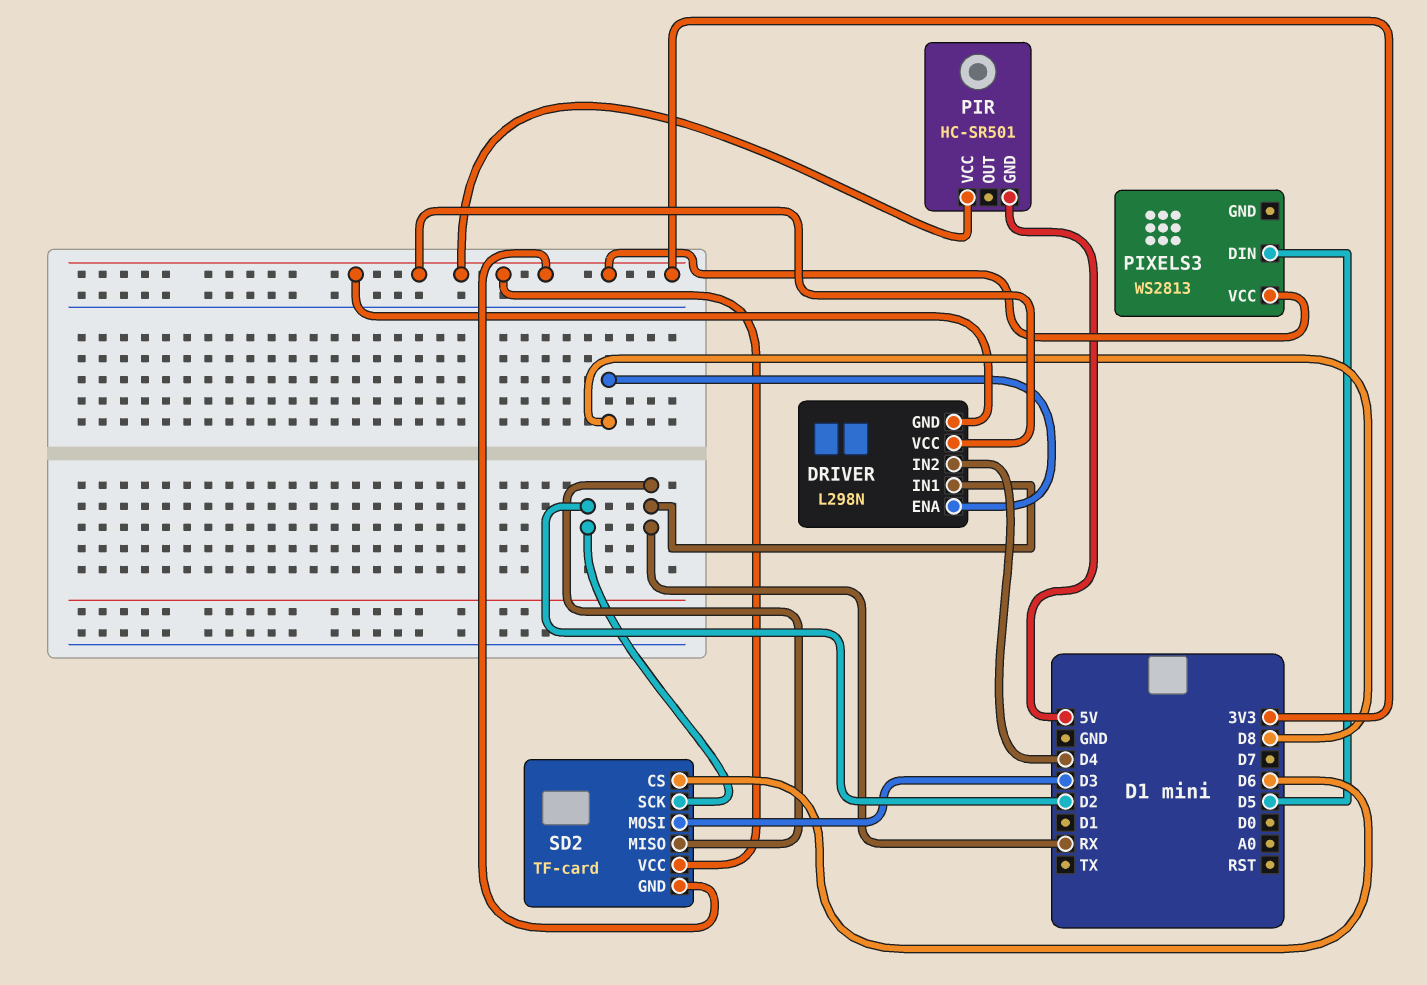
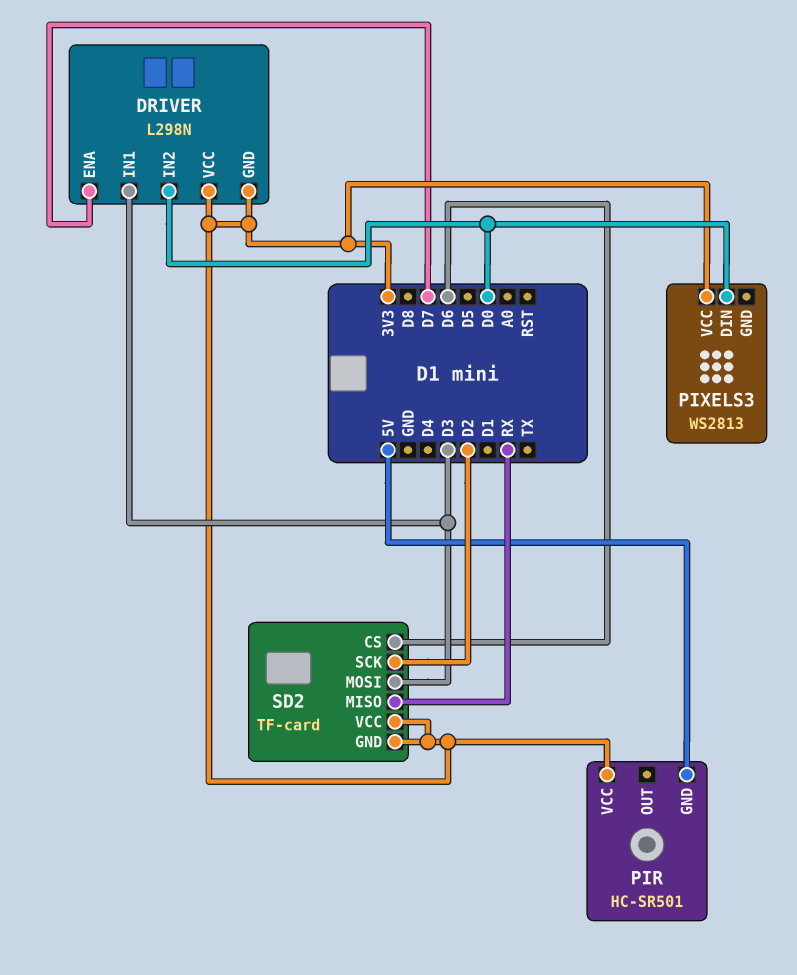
DRIVER pin ENA: D8 -> D7
DRIVER pin IN1: RX -> D3
DRIVER pin IN2: D4 -> D0
PIXELS3 pin DIN: D5 -> D0

